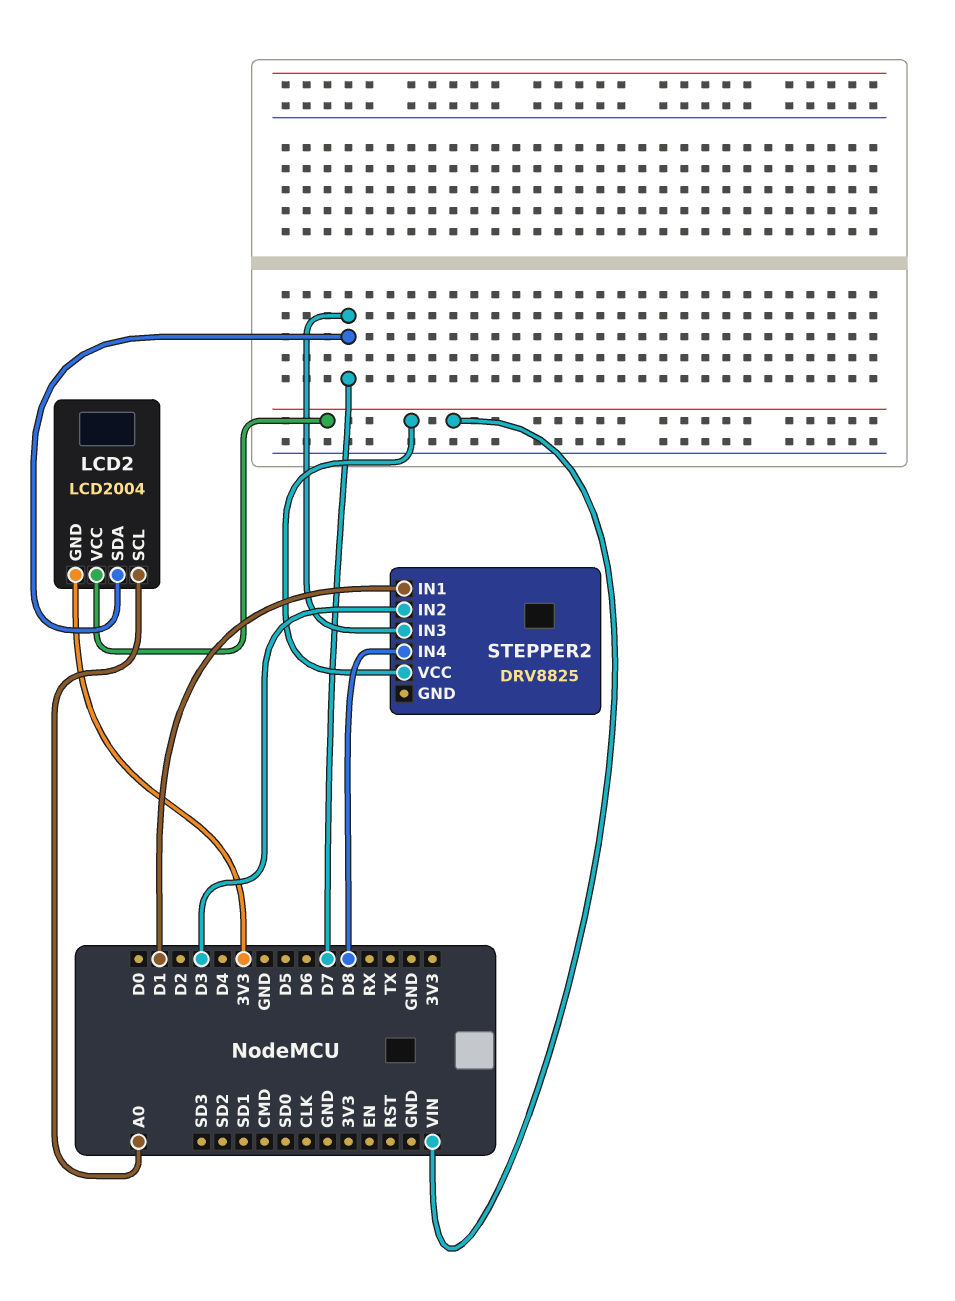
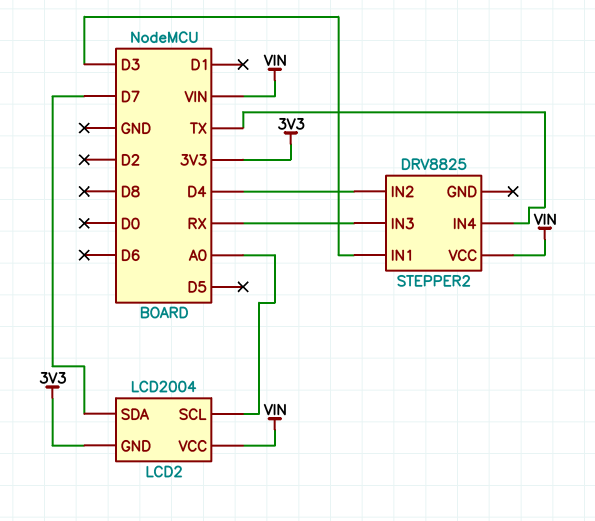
STEPPER2 pin IN1: D1 -> D3
STEPPER2 pin IN2: D3 -> D4
STEPPER2 pin IN3: D7 -> RX
STEPPER2 pin IN4: D8 -> TX

